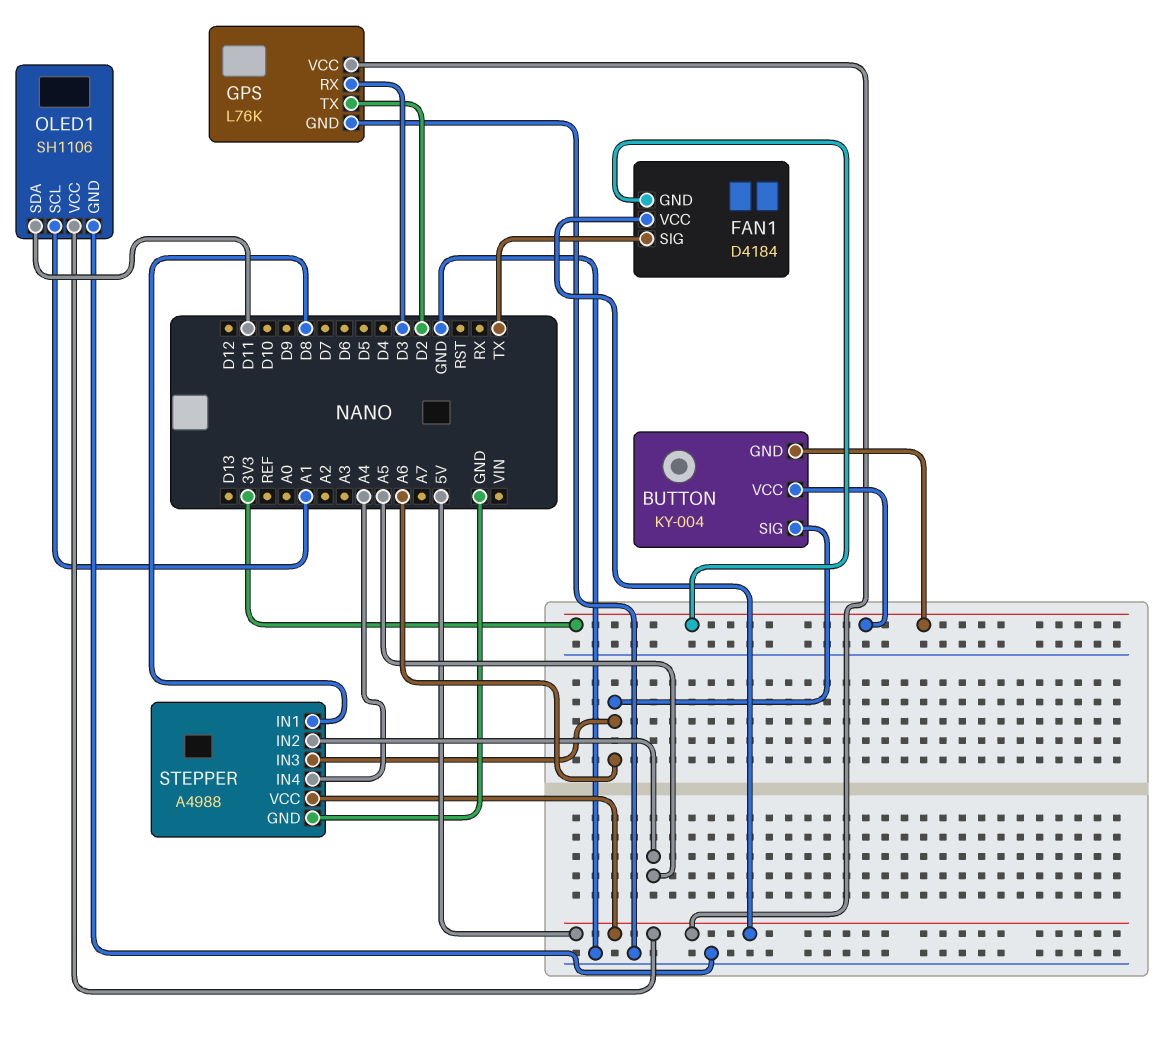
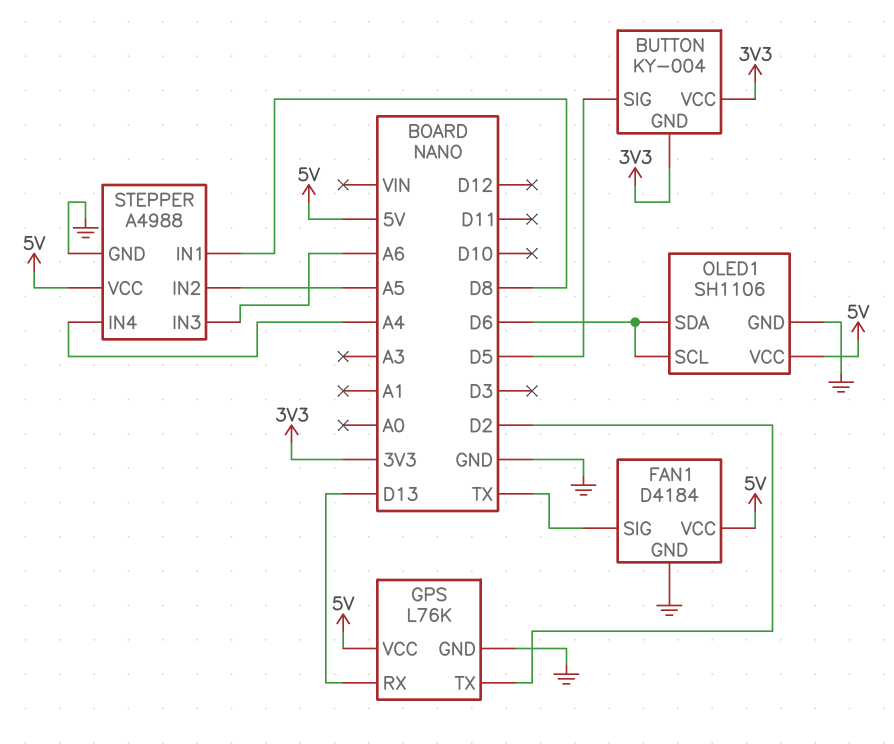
BUTTON pin SIG: A6 -> D5
FAN1 pin GND: 3V3 -> GND
GPS pin RX: D3 -> D13
OLED1 pin SCL: A1 -> D6
OLED1 pin SDA: D11 -> D6

